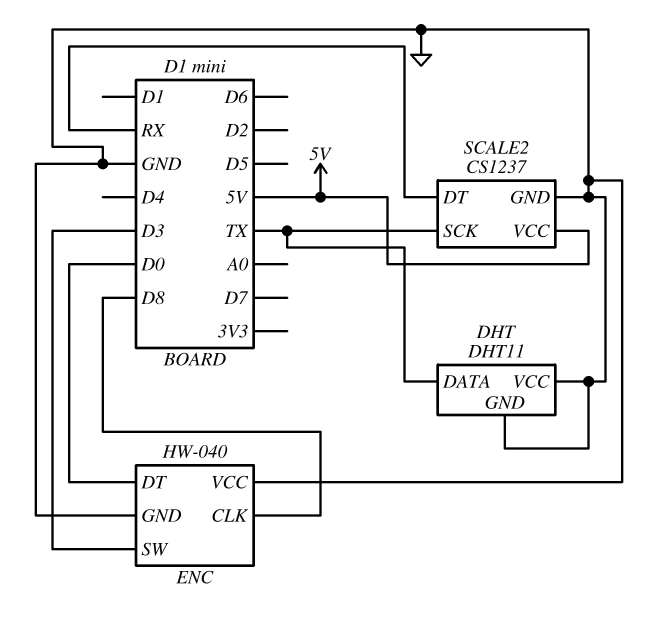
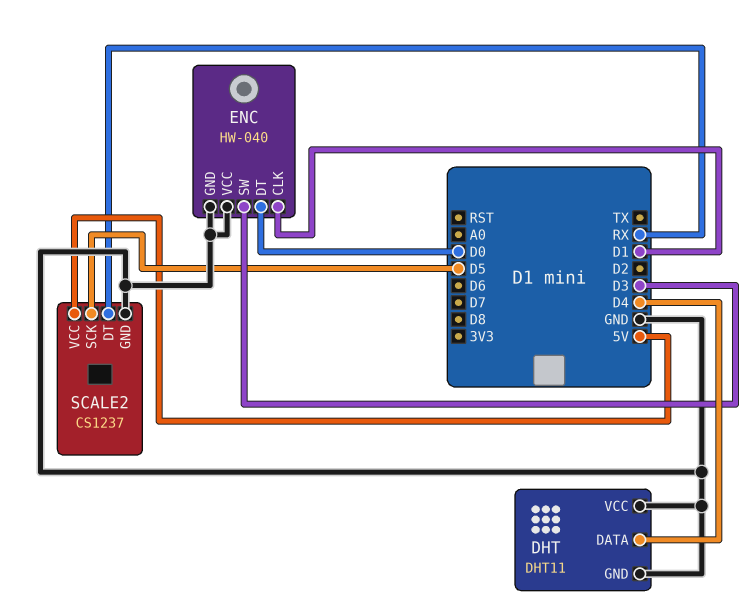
DHT pin DATA: TX -> D4
ENC pin CLK: D8 -> D1
SCALE2 pin SCK: TX -> D5

